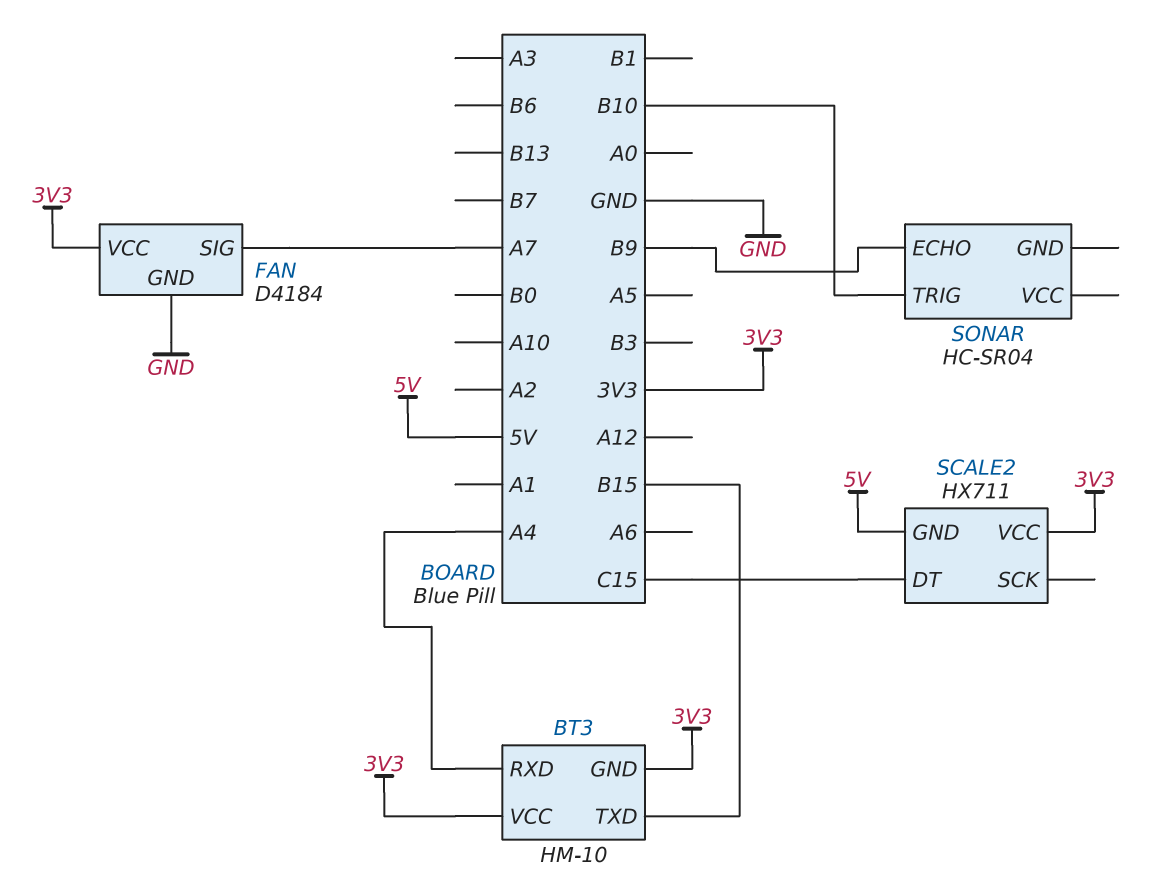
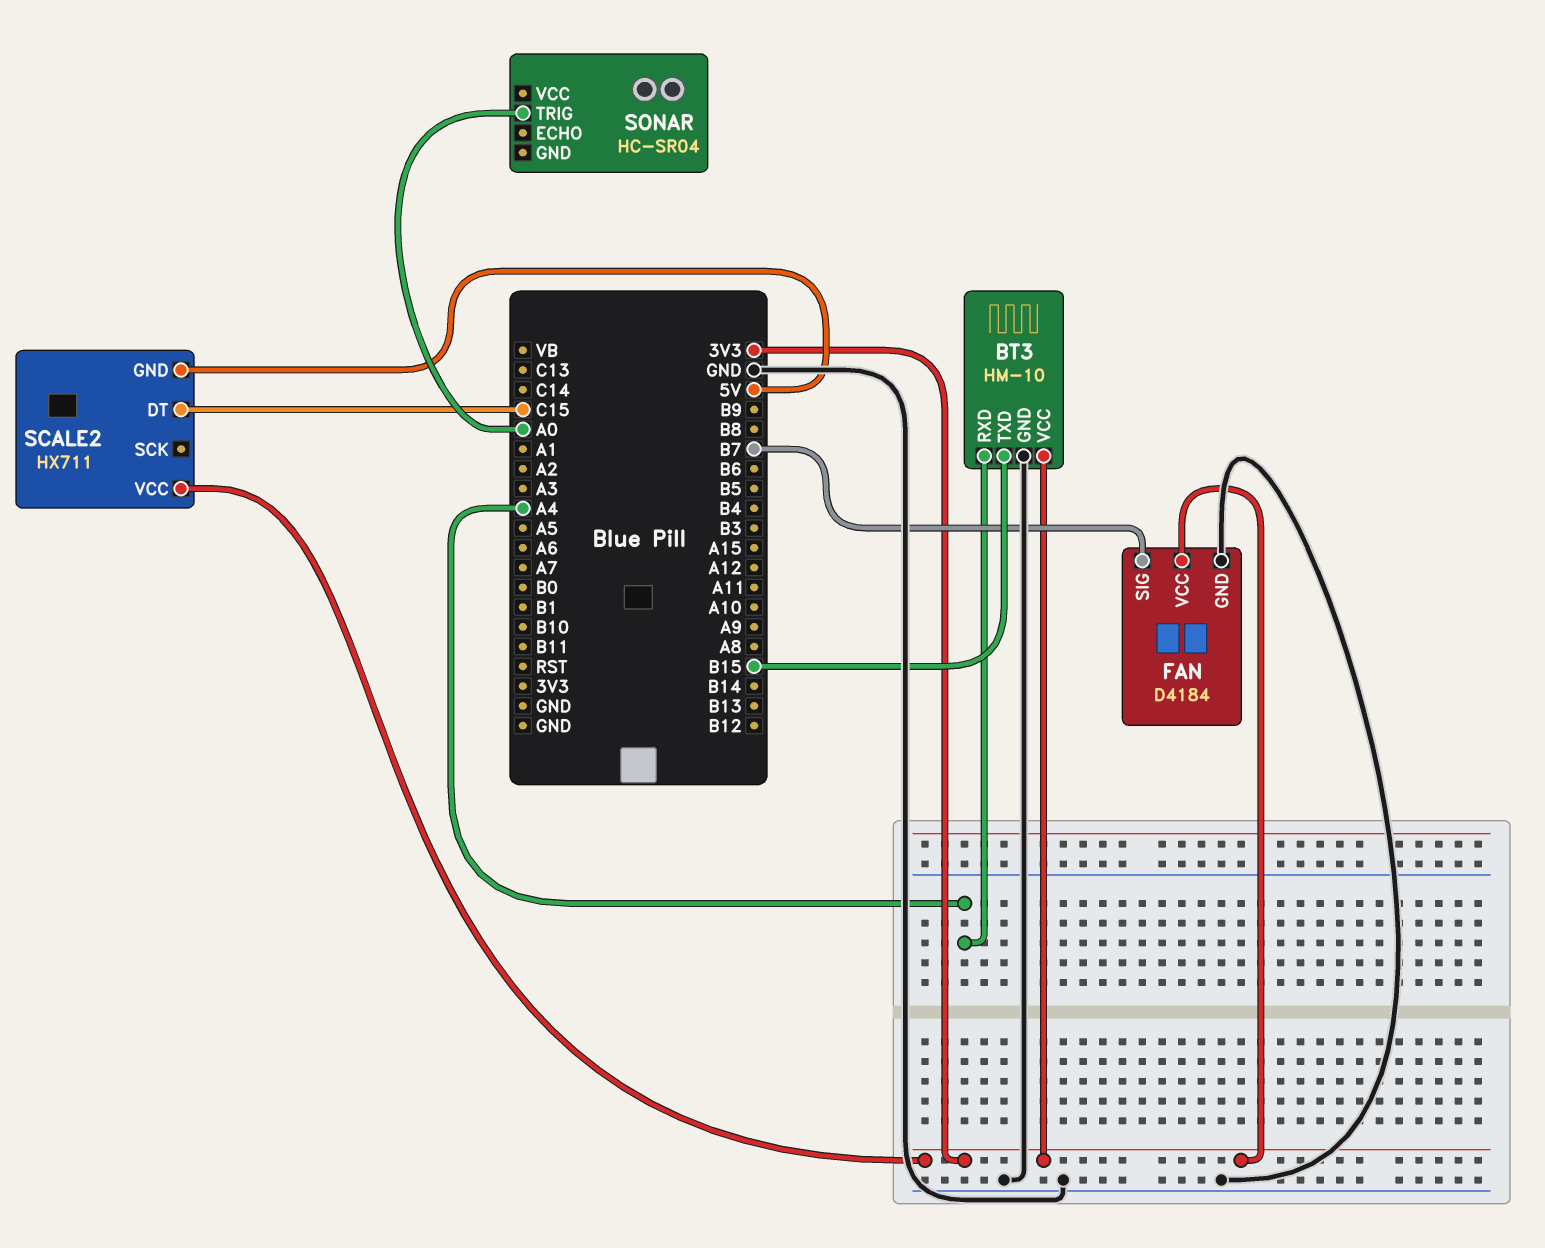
BT3 pin GND: 3V3 -> GND
FAN pin SIG: A7 -> B7
SONAR pin ECHO: B9 -> none
SONAR pin TRIG: B10 -> A0

